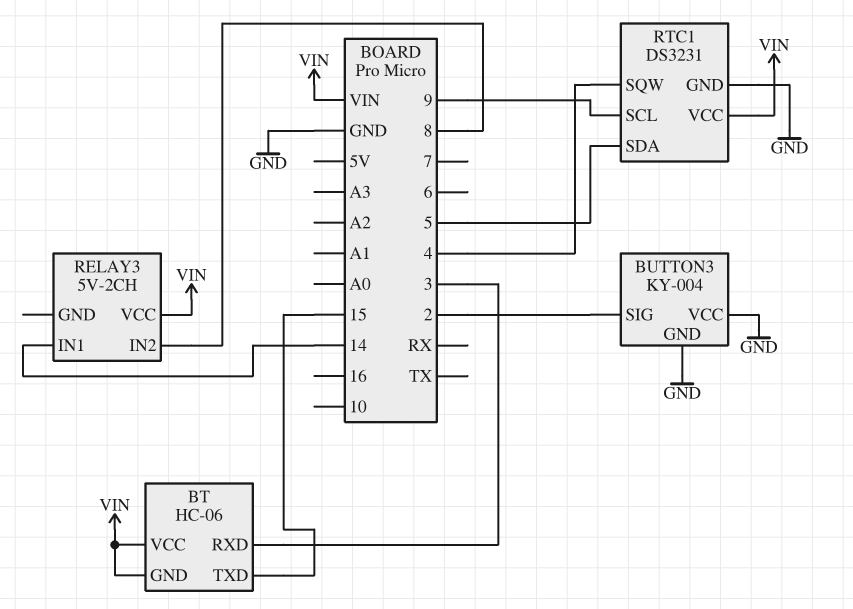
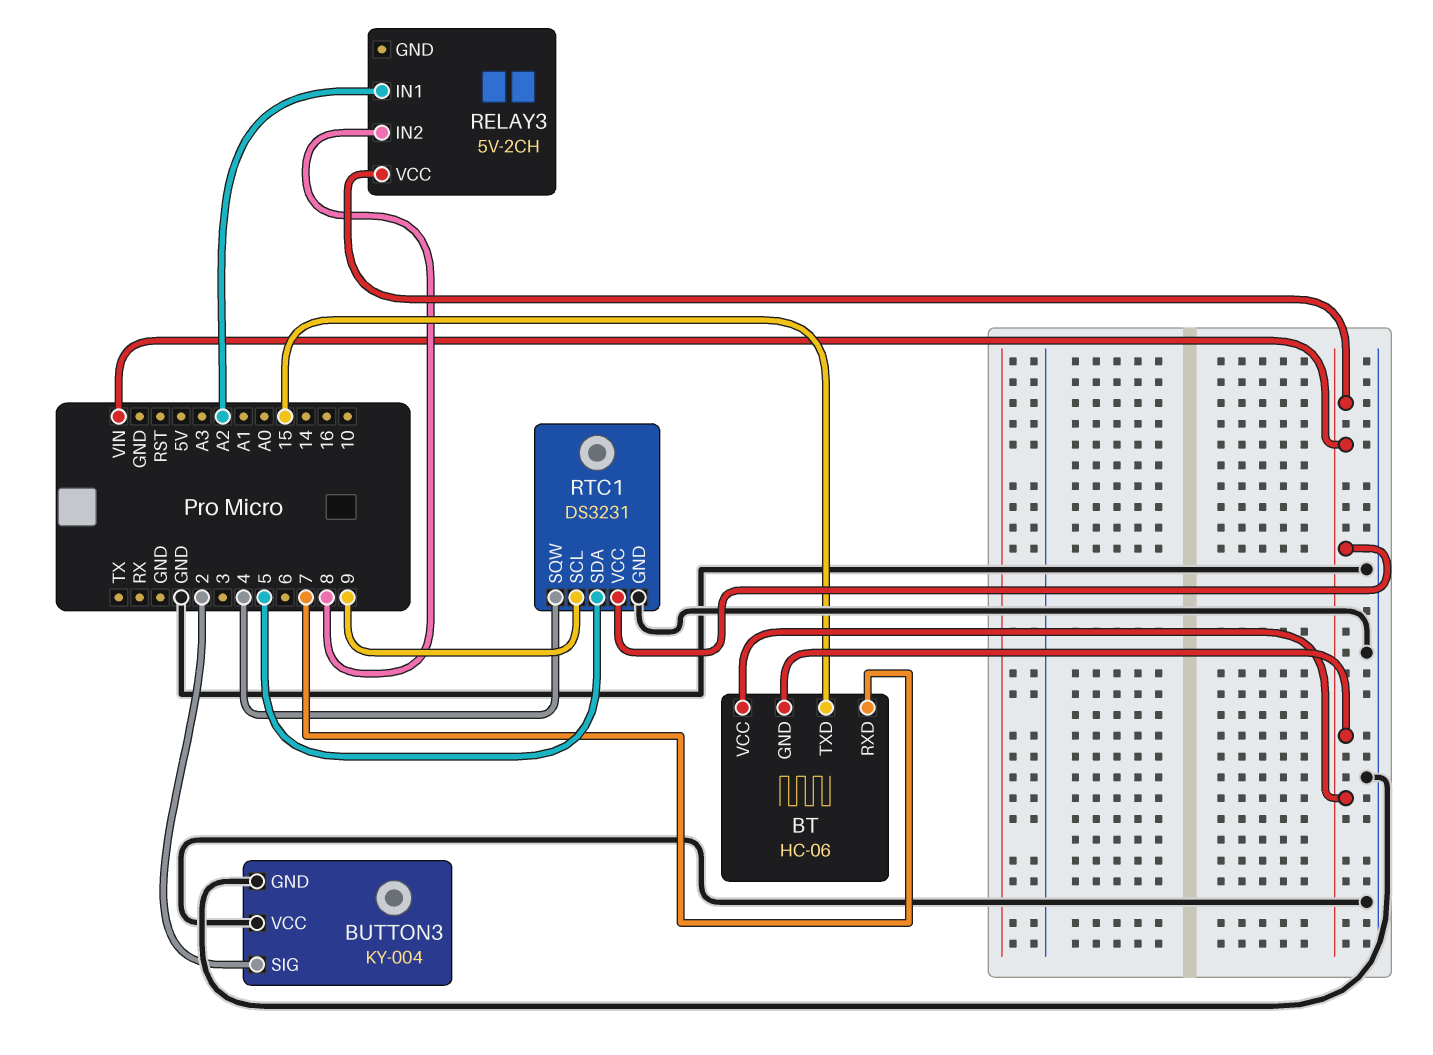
BT pin RXD: 3 -> 7
RELAY3 pin IN1: 14 -> A2

